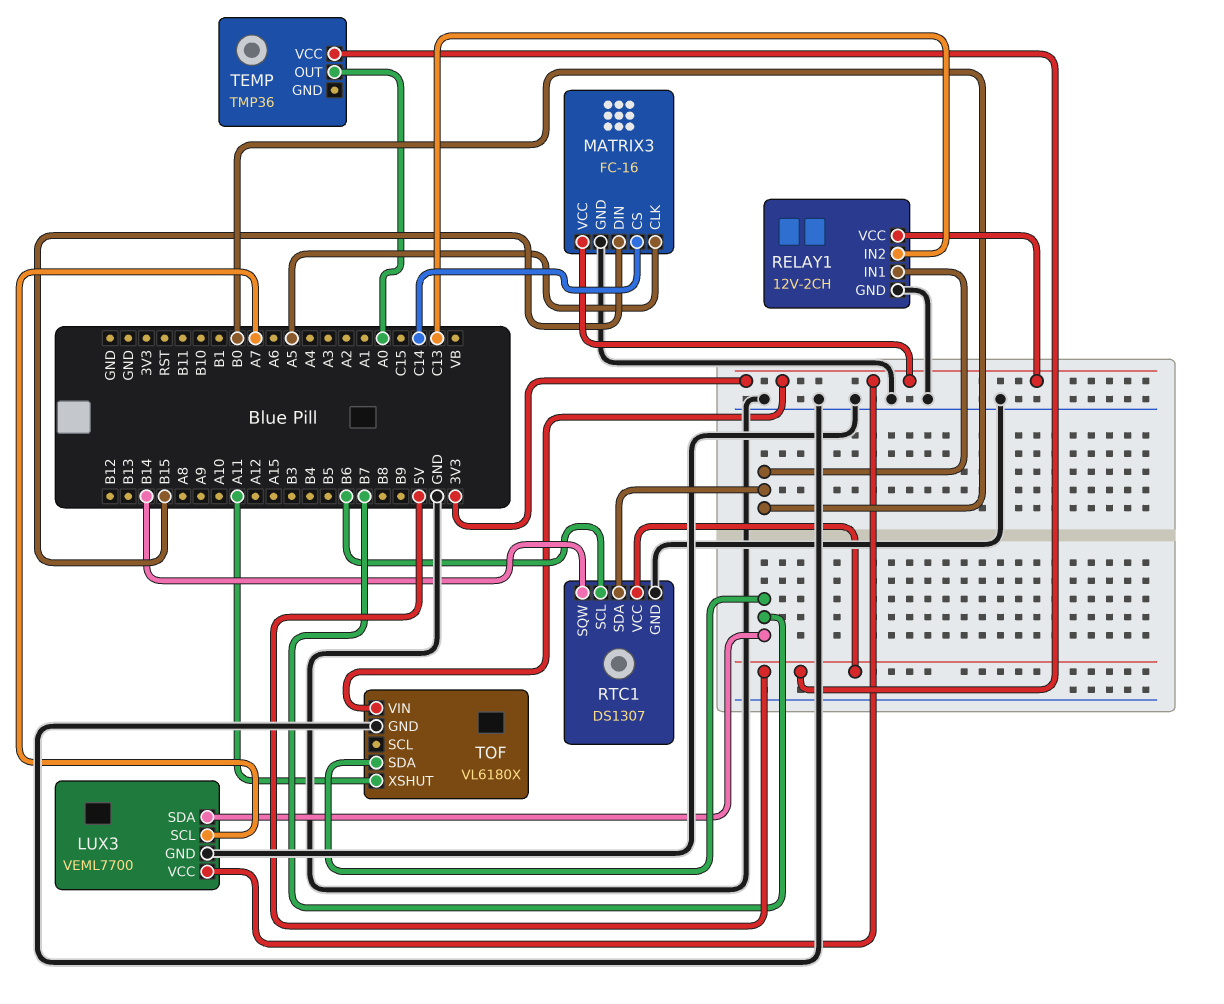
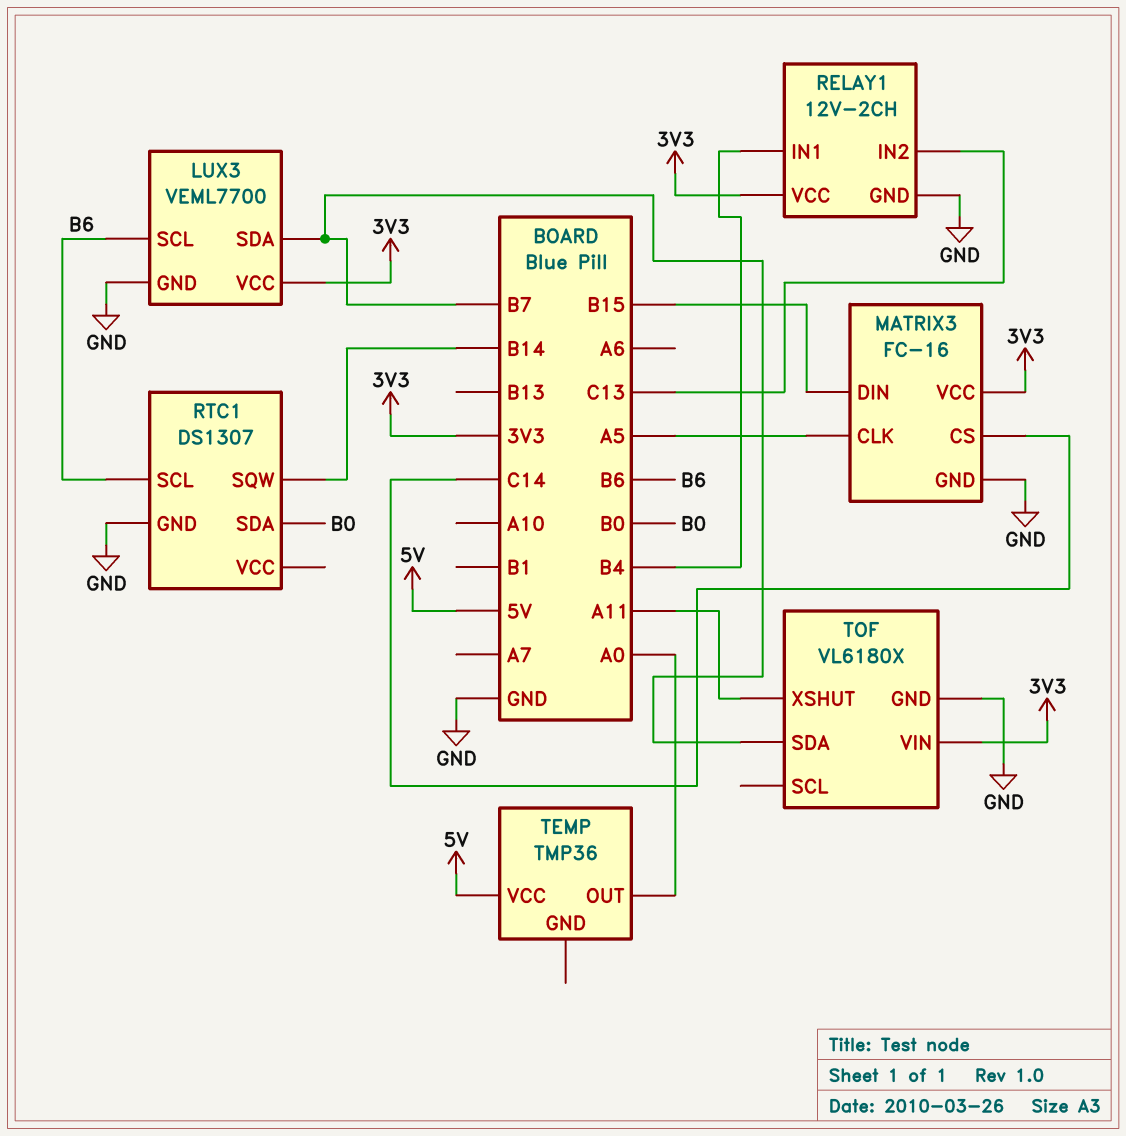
LUX3 pin SCL: A7 -> B6
RELAY1 pin IN1: B0 -> B4
RTC1 pin VCC: 5V -> none

